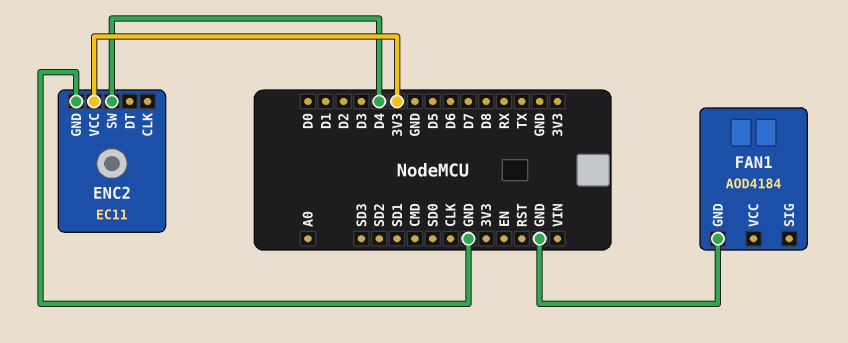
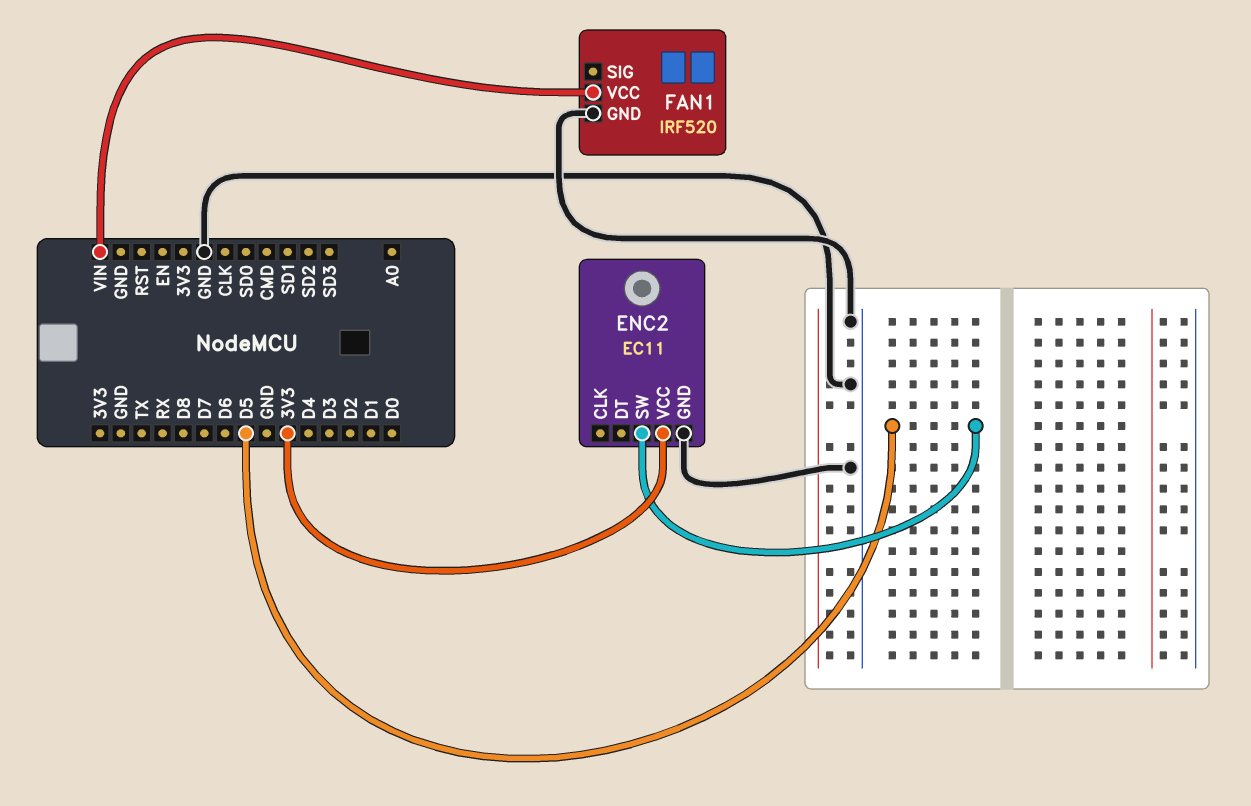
ENC2 pin SW: D4 -> D5
FAN1: AOD4184 -> IRF520
FAN1 pin VCC: none -> VIN

